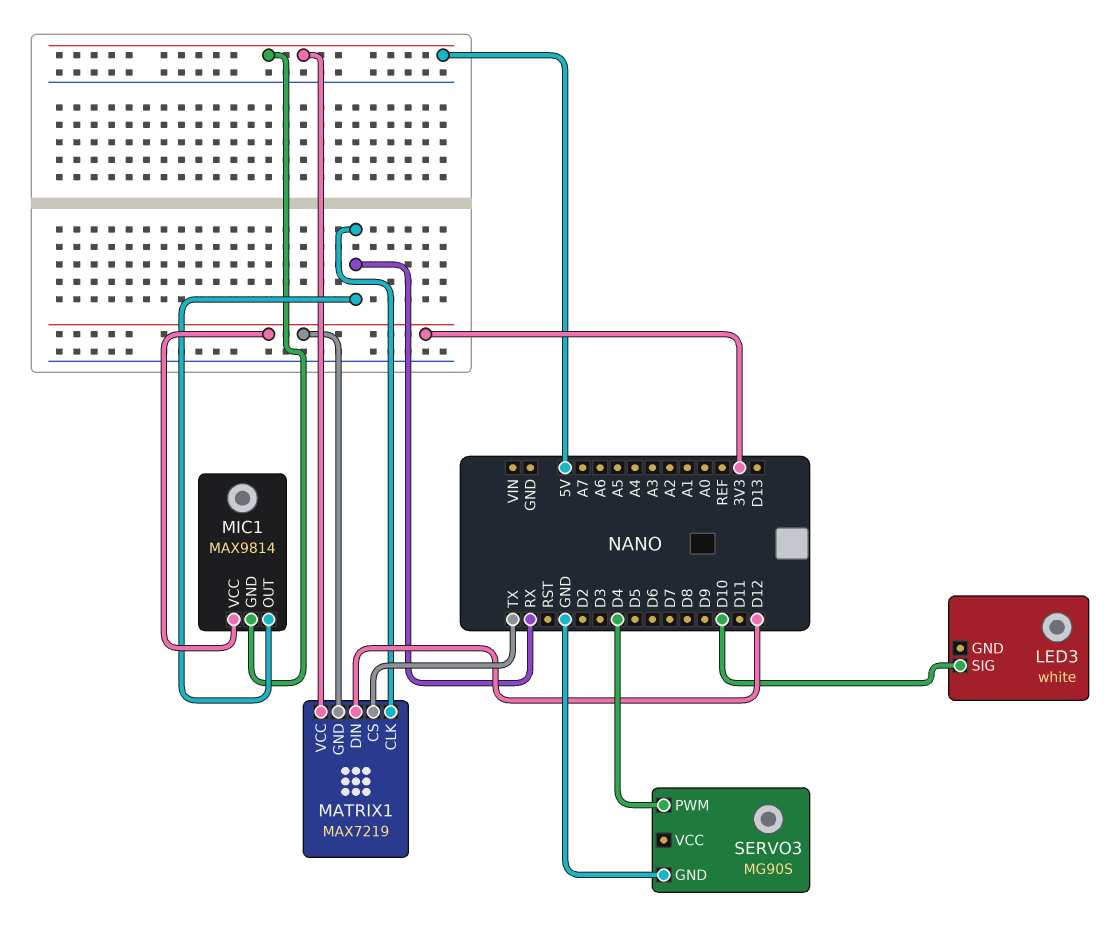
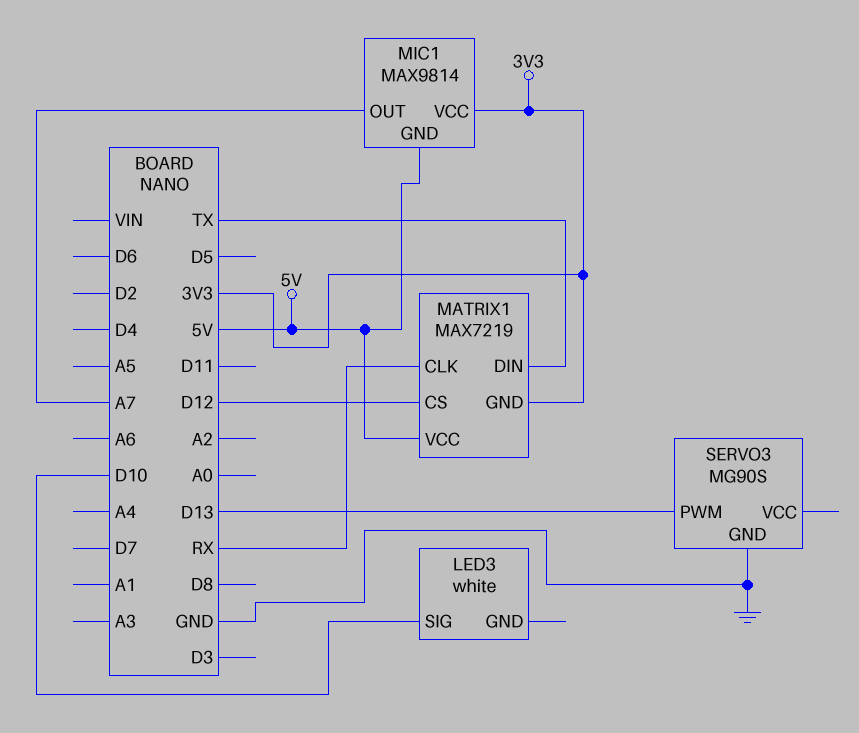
MATRIX1 pin CS: TX -> D12
MATRIX1 pin DIN: D12 -> TX
MIC1 pin OUT: RX -> A7
SERVO3 pin PWM: D4 -> D13

